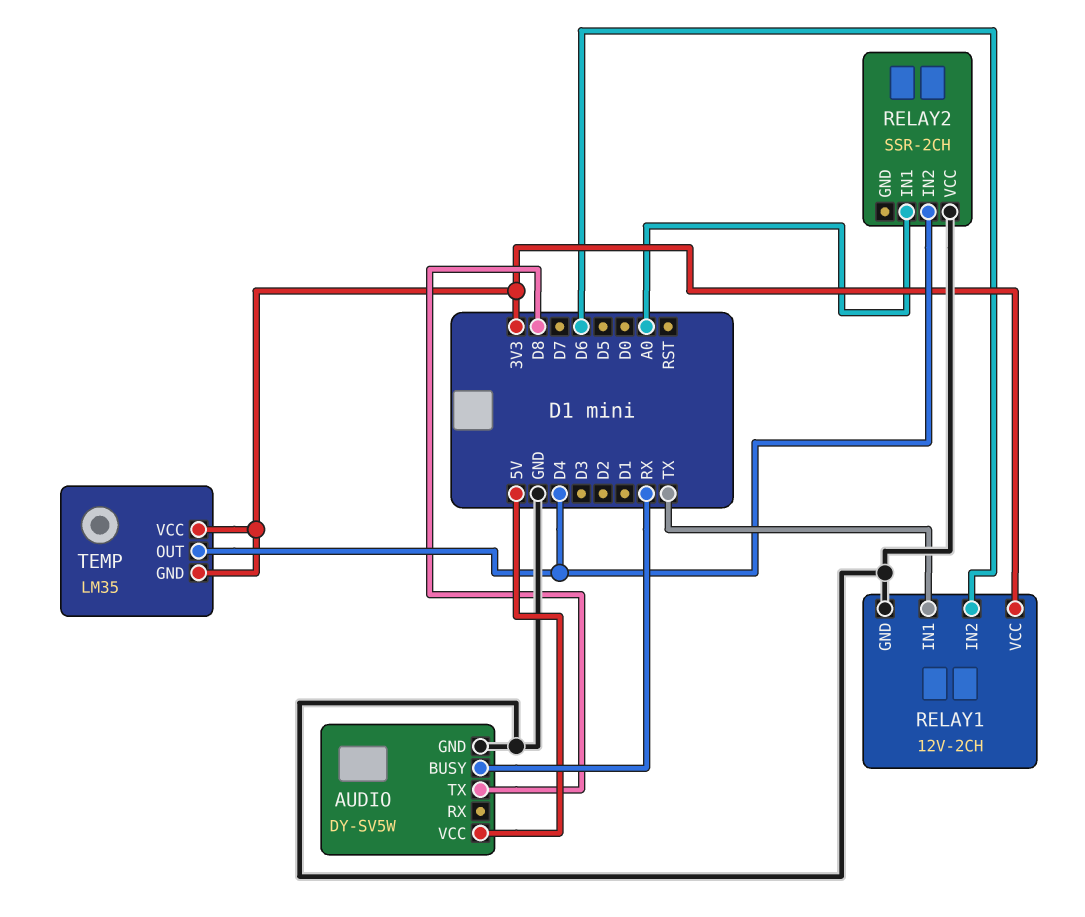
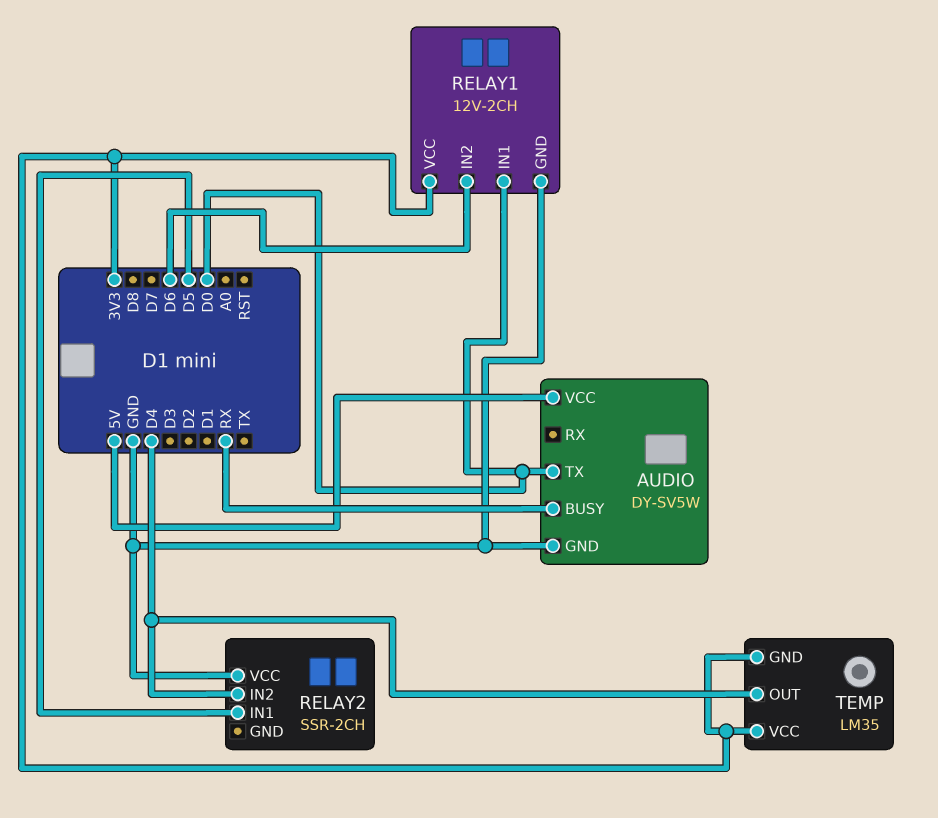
AUDIO pin TX: D8 -> D0
RELAY1 pin IN1: TX -> D0
RELAY2 pin IN1: A0 -> D5

